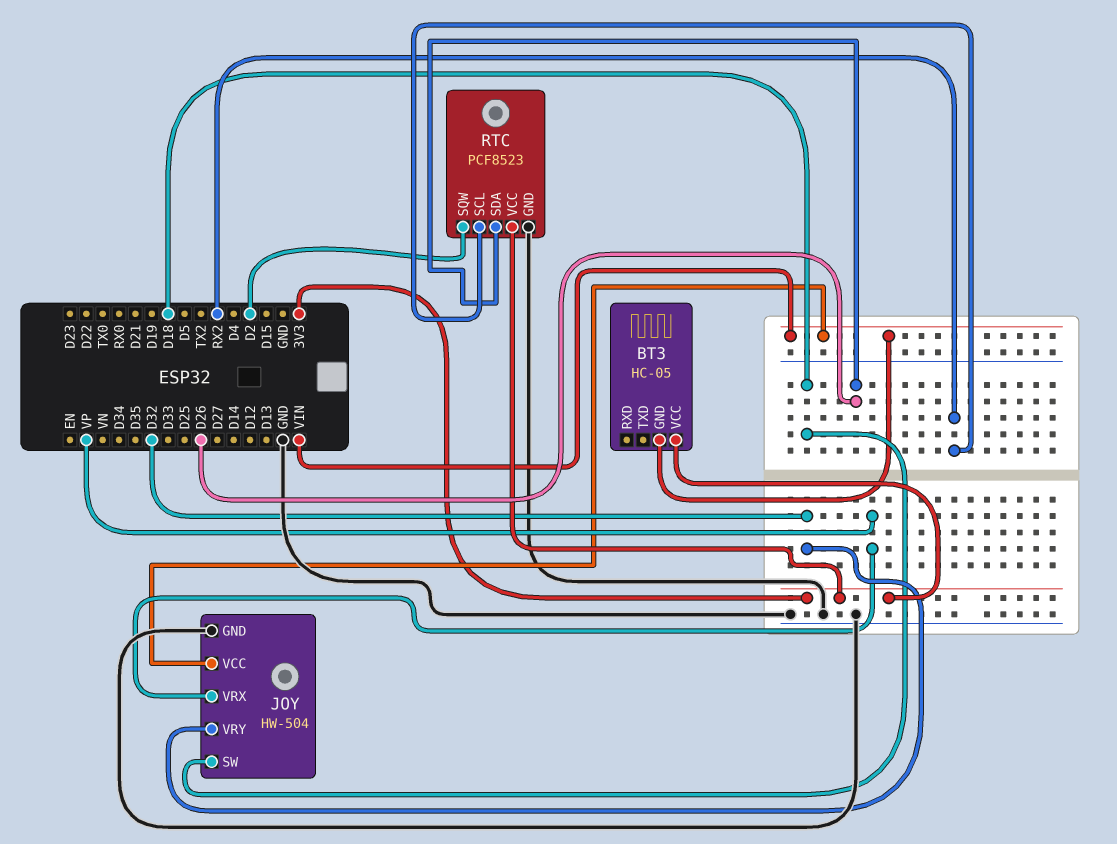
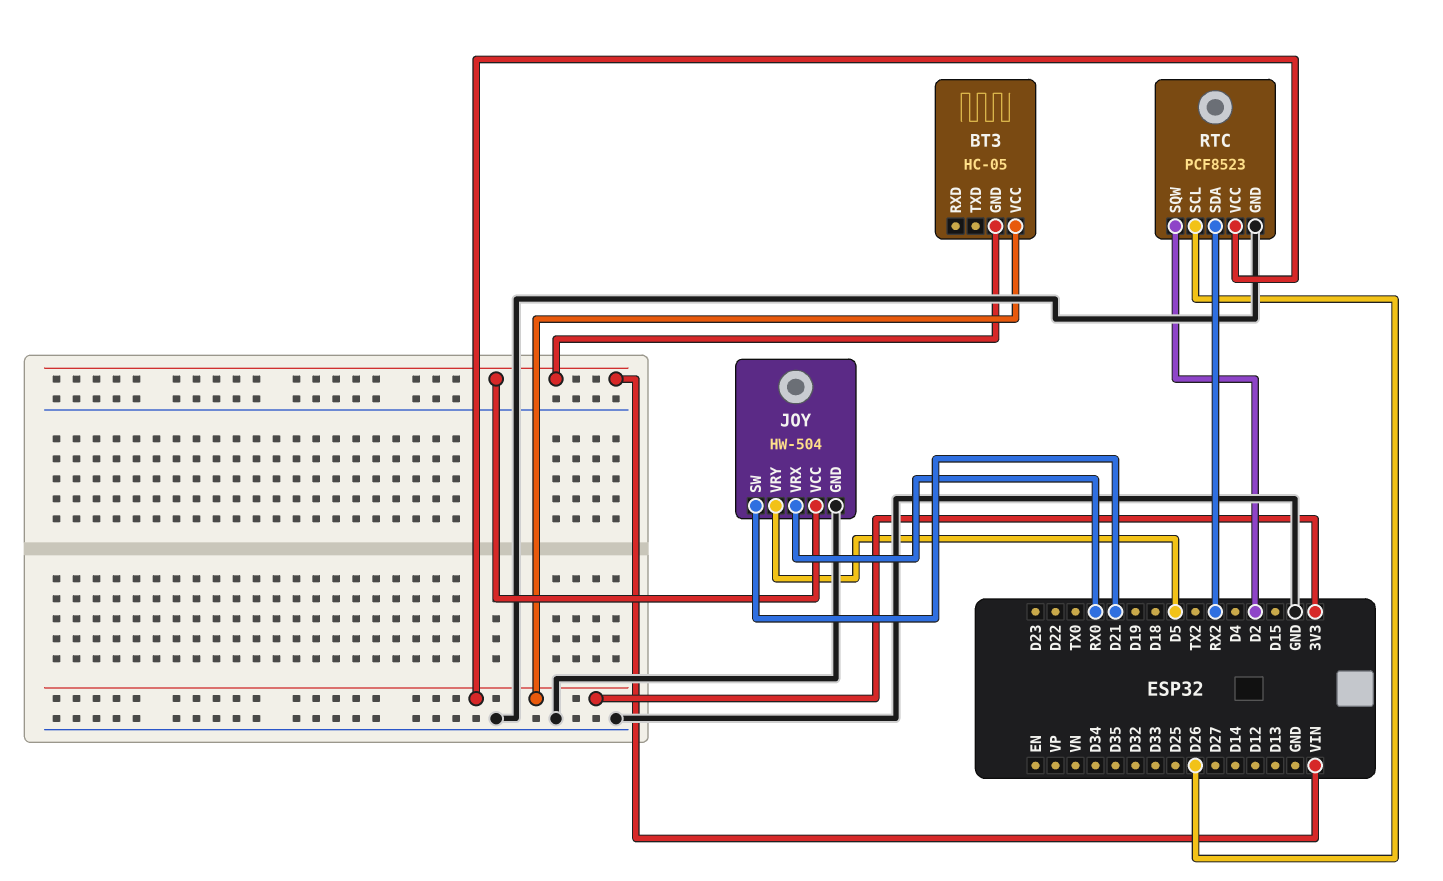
JOY pin SW: D18 -> D21
JOY pin VRX: VP -> RX0
JOY pin VRY: D32 -> D5
RTC pin SCL: RX2 -> D26
RTC pin SDA: D26 -> RX2

